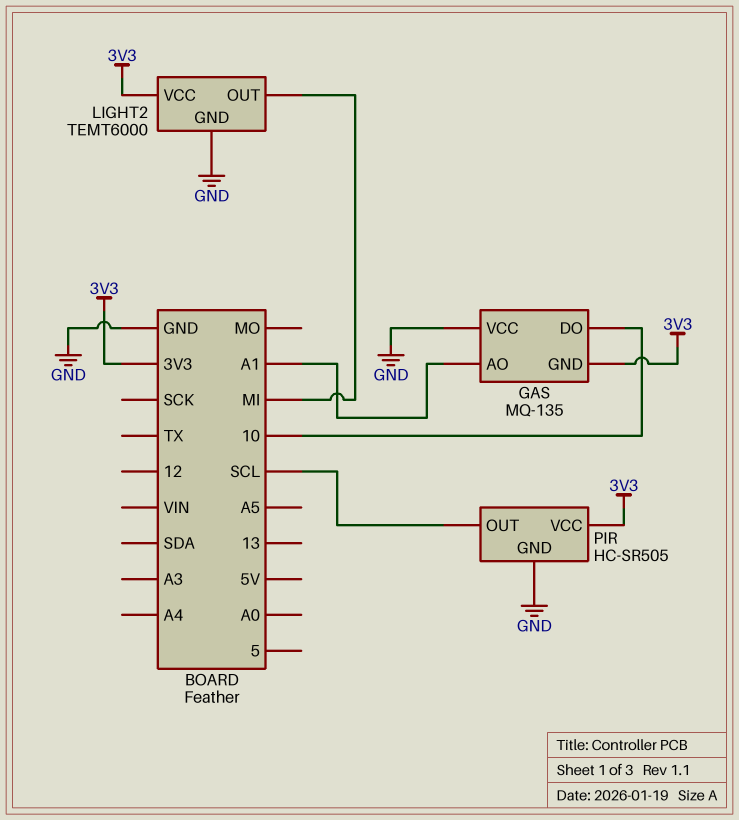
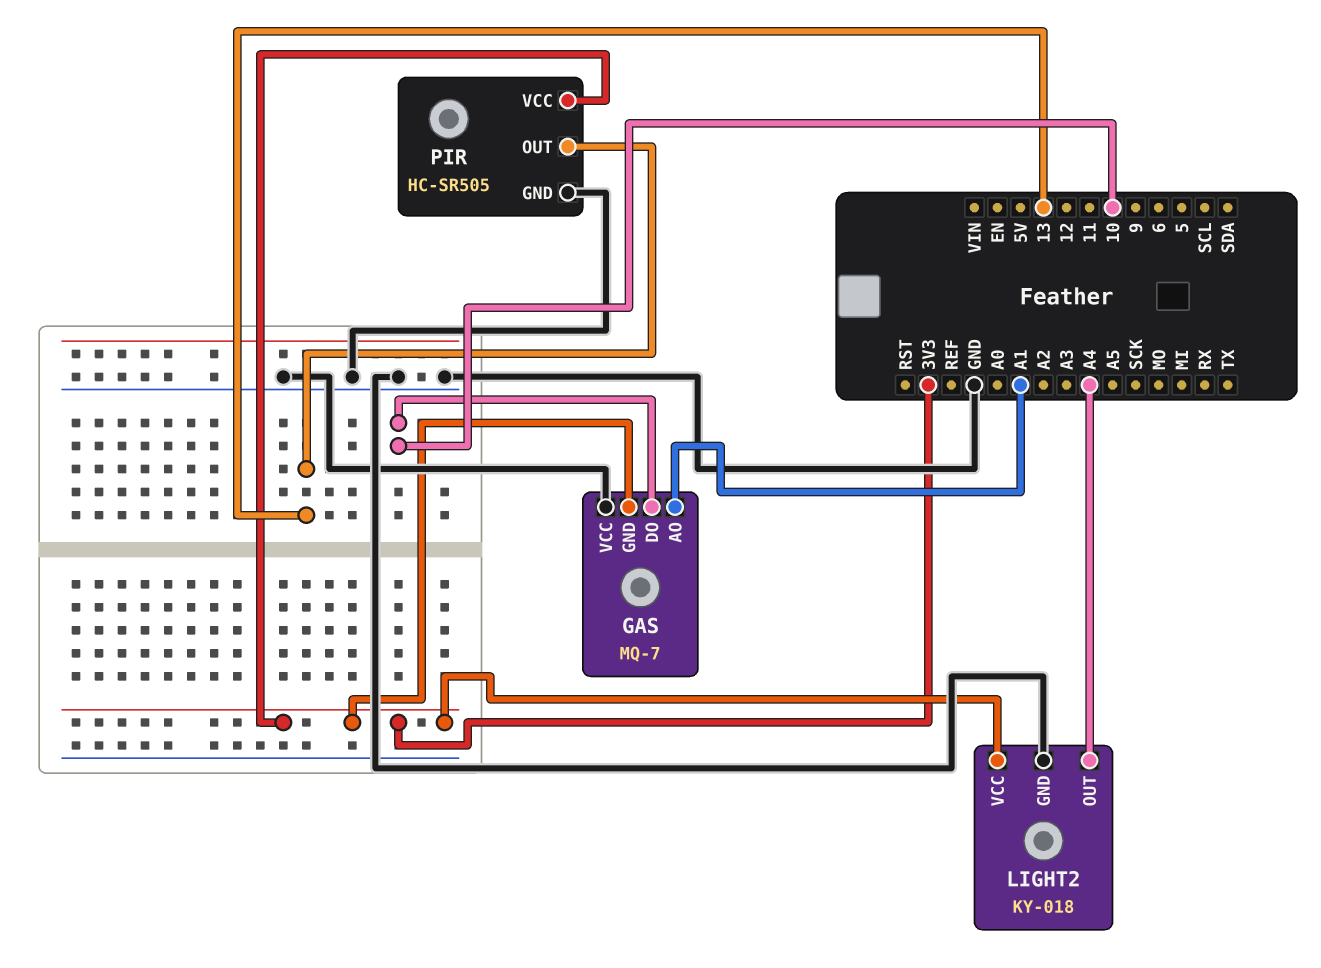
GAS: MQ-135 -> MQ-7
LIGHT2: TEMT6000 -> KY-018
LIGHT2 pin OUT: MI -> A4
PIR pin OUT: SCL -> 13

